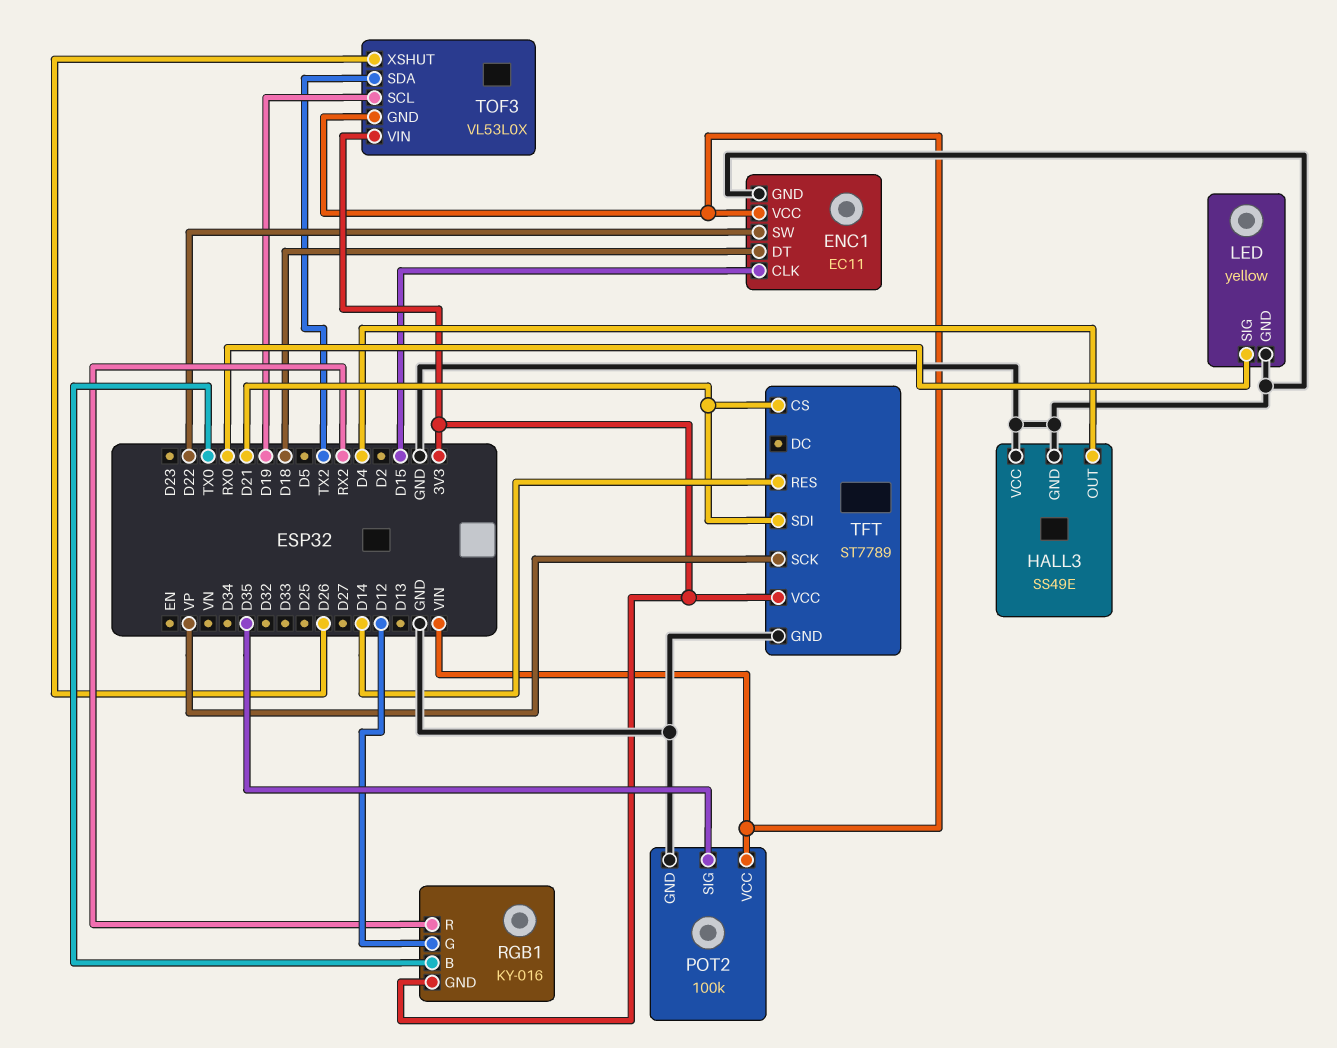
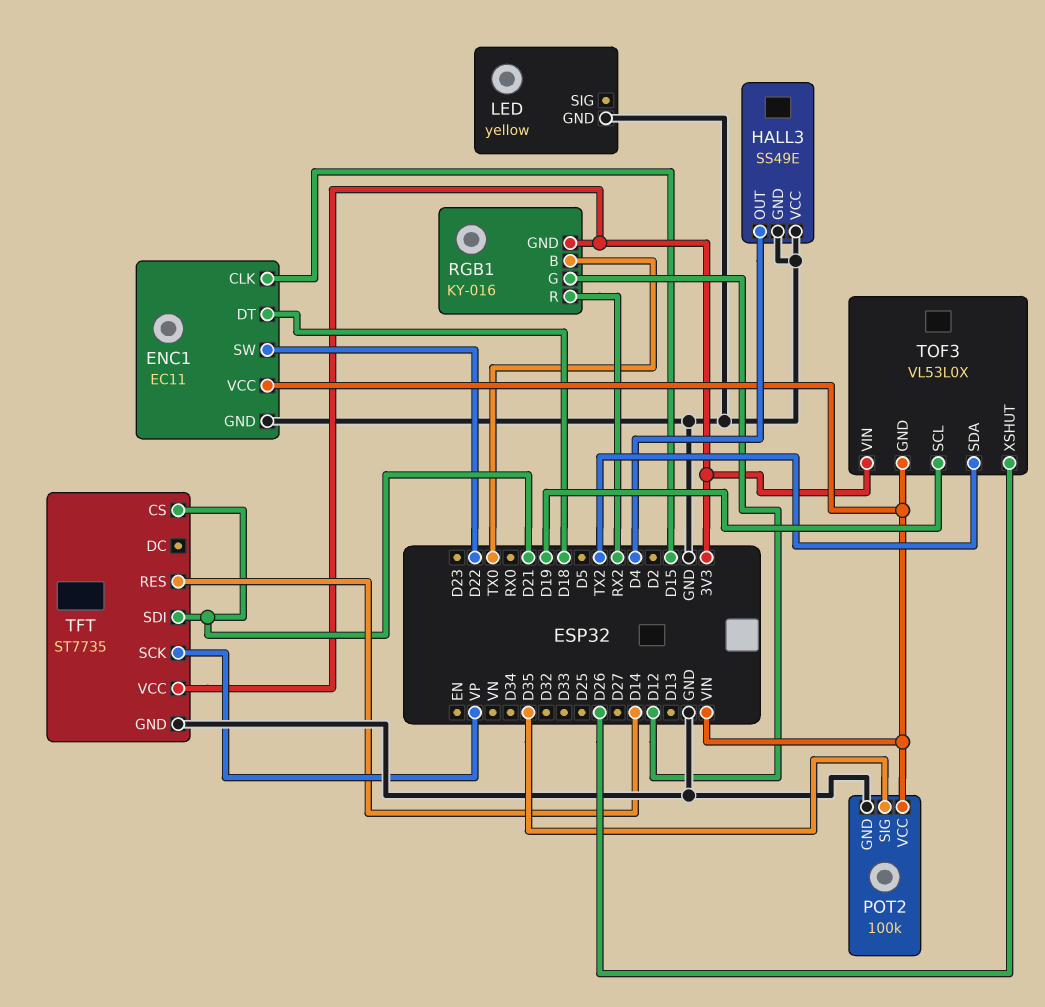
LED pin SIG: RX0 -> none
TFT: ST7789 -> ST7735

